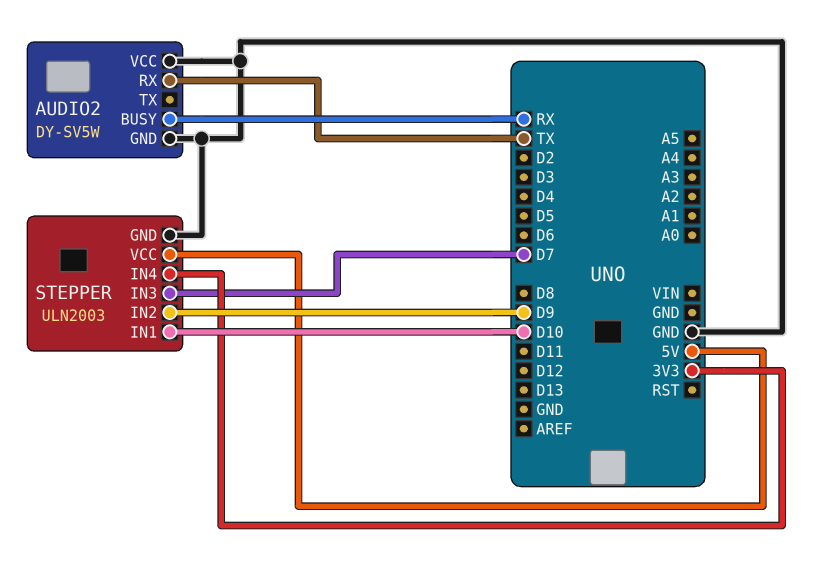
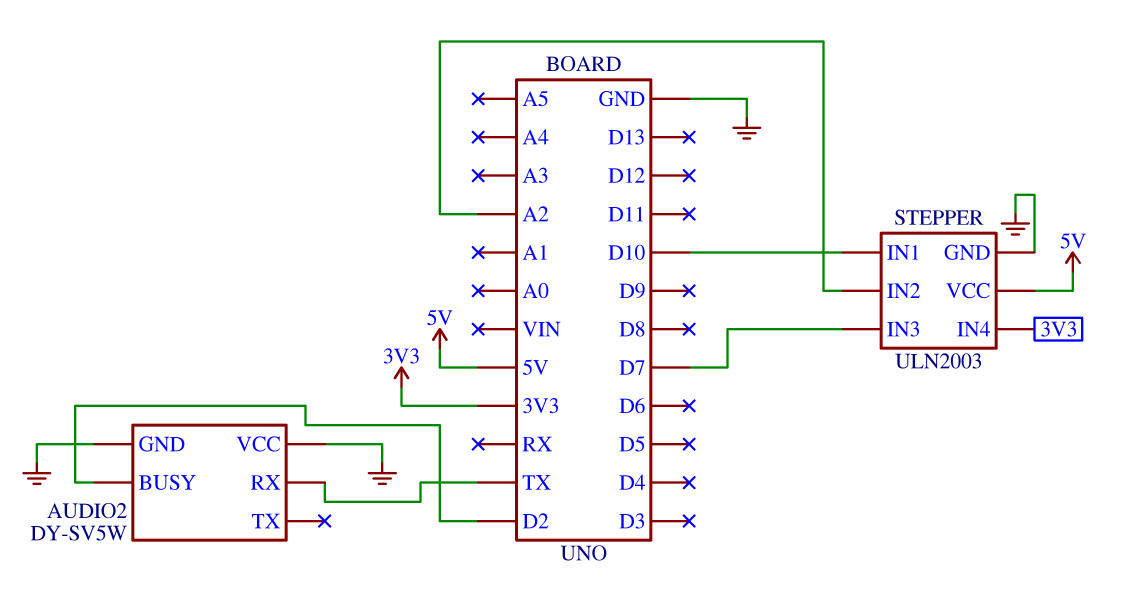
AUDIO2 pin BUSY: RX -> D2
STEPPER pin IN2: D9 -> A2

